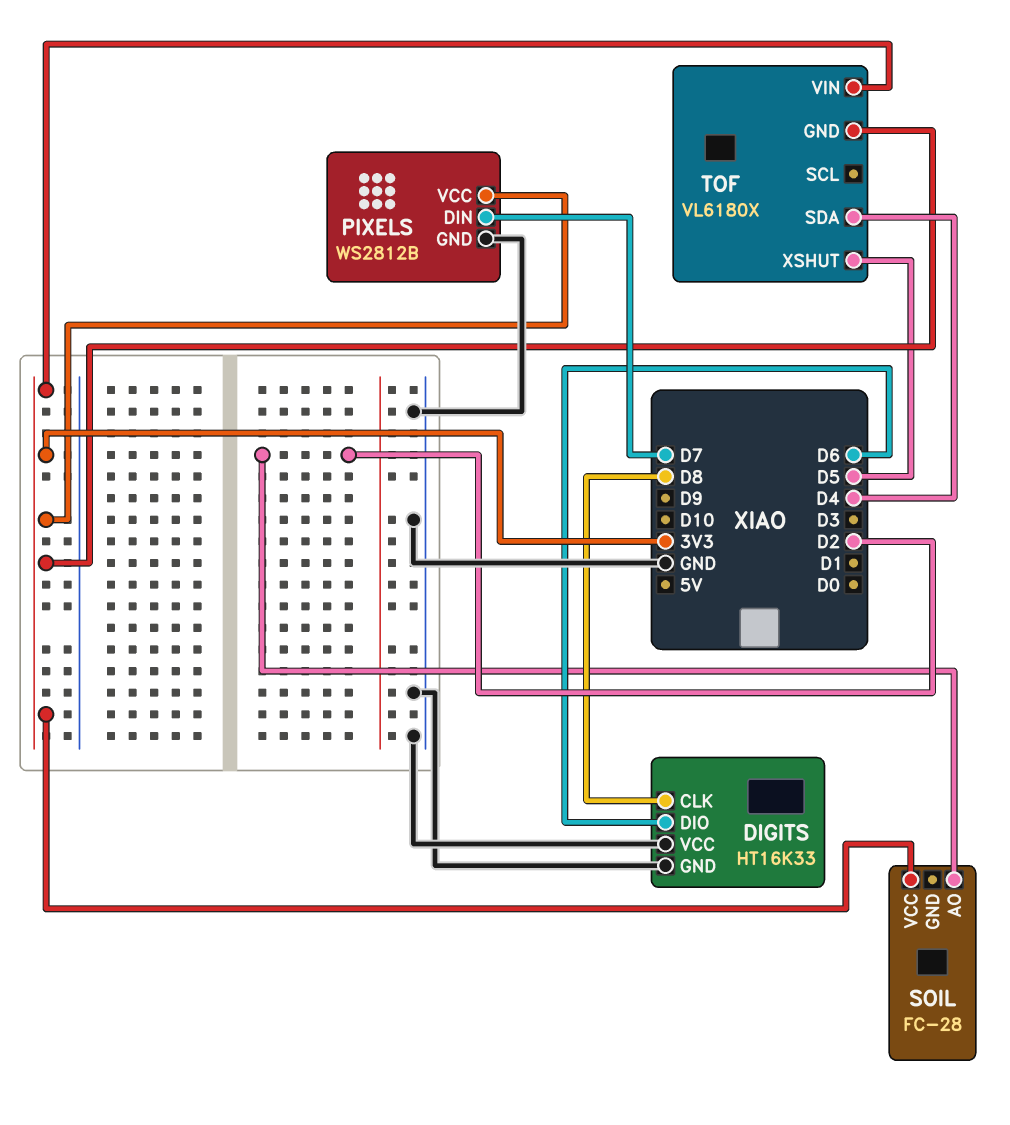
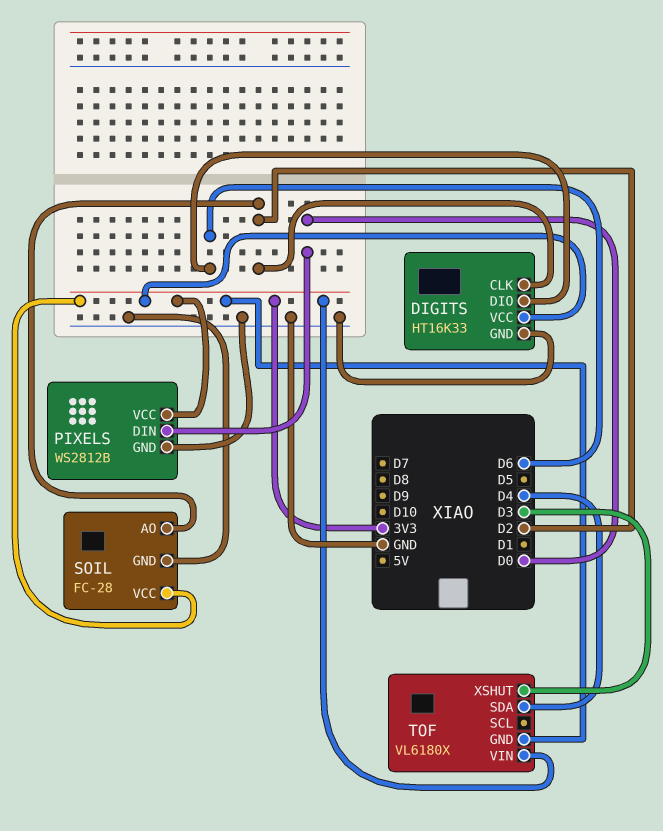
DIGITS pin CLK: D8 -> D2
DIGITS pin VCC: GND -> 3V3
PIXELS pin DIN: D7 -> D0
SOIL pin GND: none -> GND
TOF pin XSHUT: D5 -> D3

